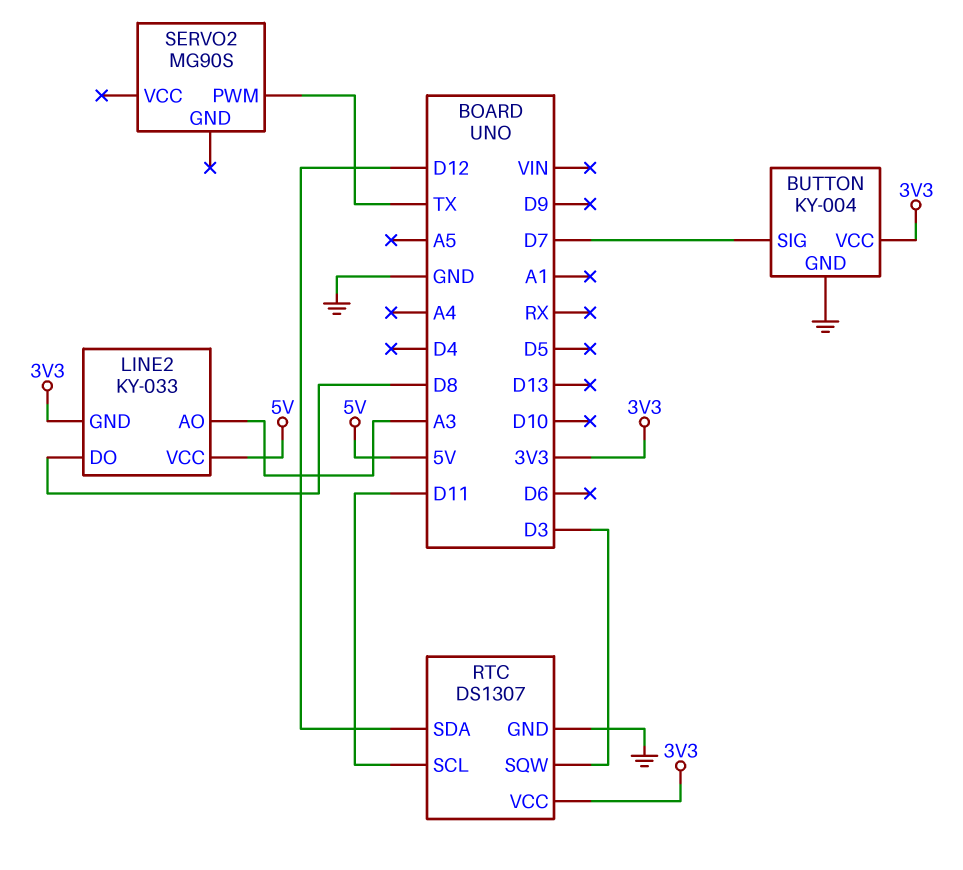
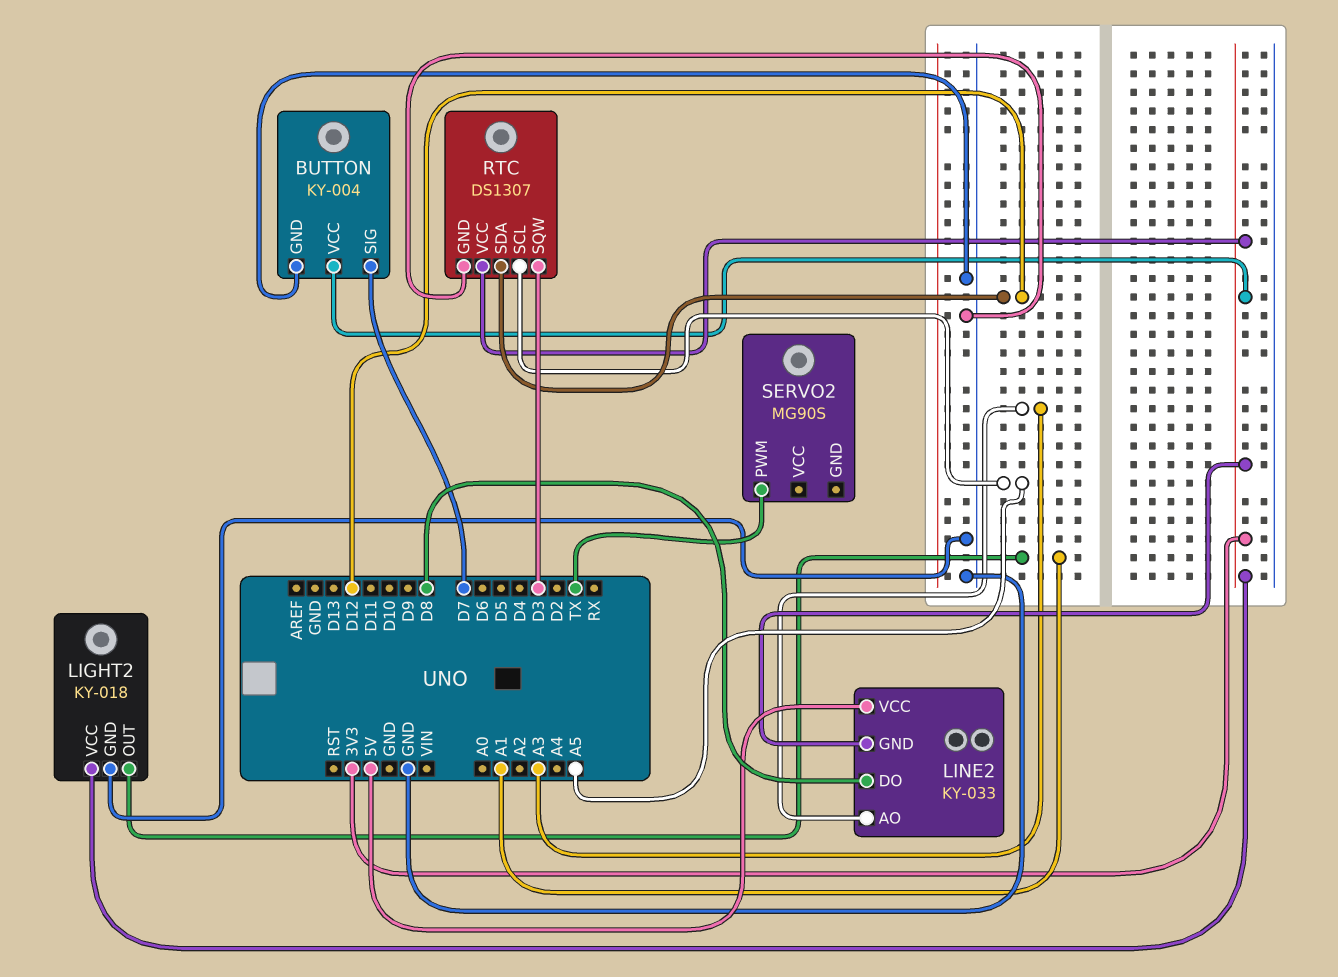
LIGHT2: none -> KY-018
LIGHT2 pin GND: none -> GND
LIGHT2 pin OUT: none -> A1
LIGHT2 pin VCC: none -> 3V3
RTC pin SCL: D11 -> A5

